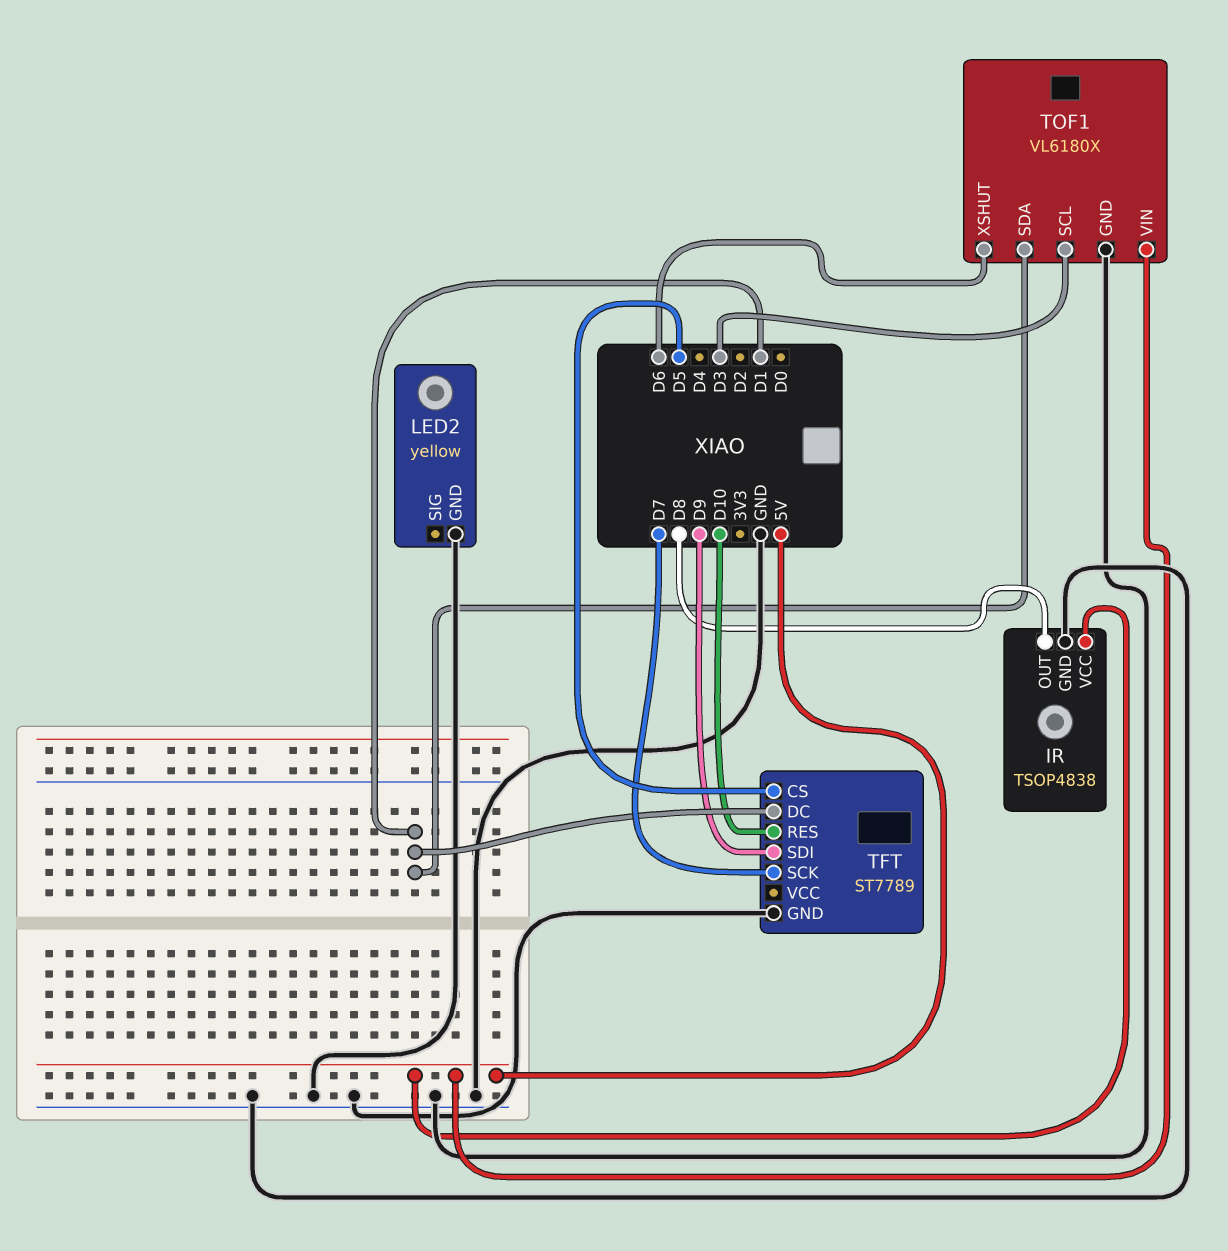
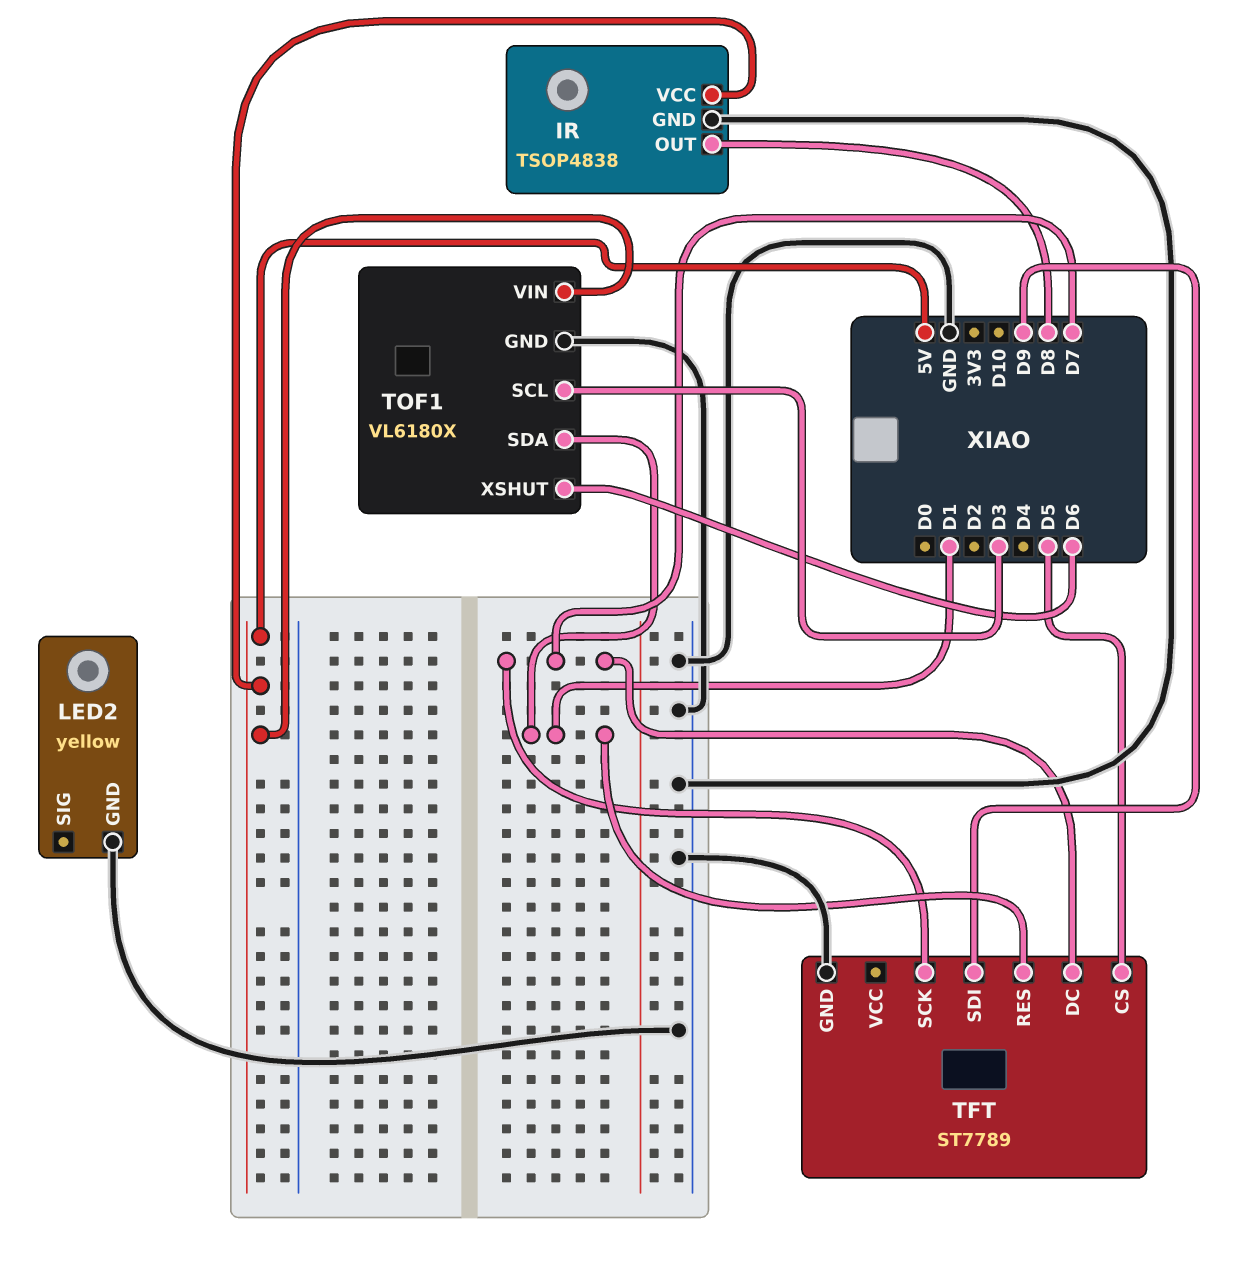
TFT pin DC: D1 -> D7
TFT pin RES: D10 -> D1

